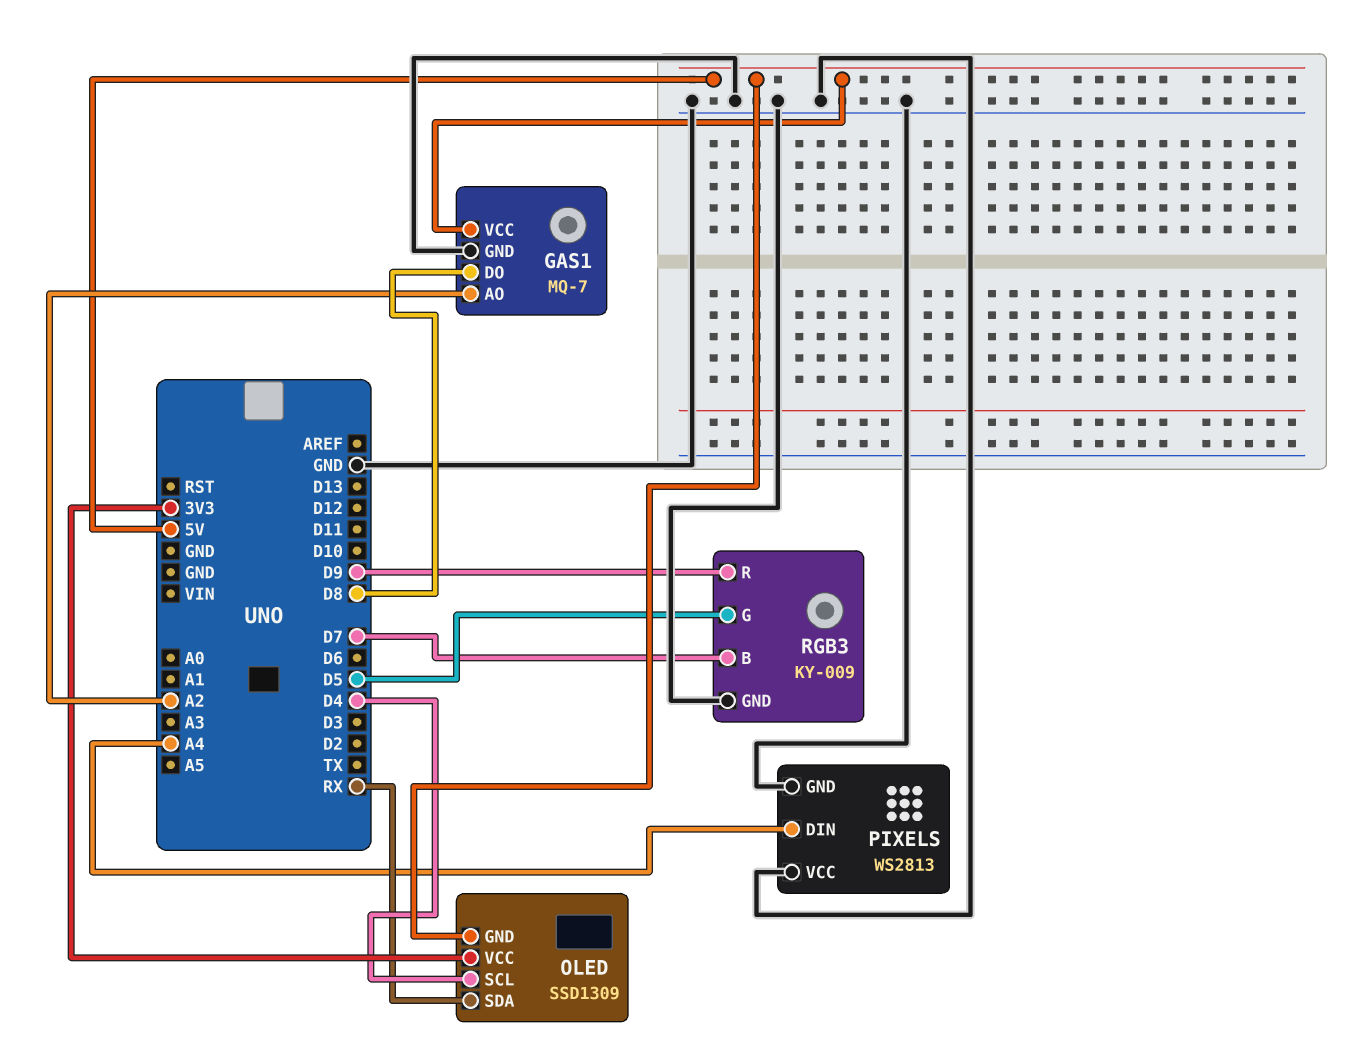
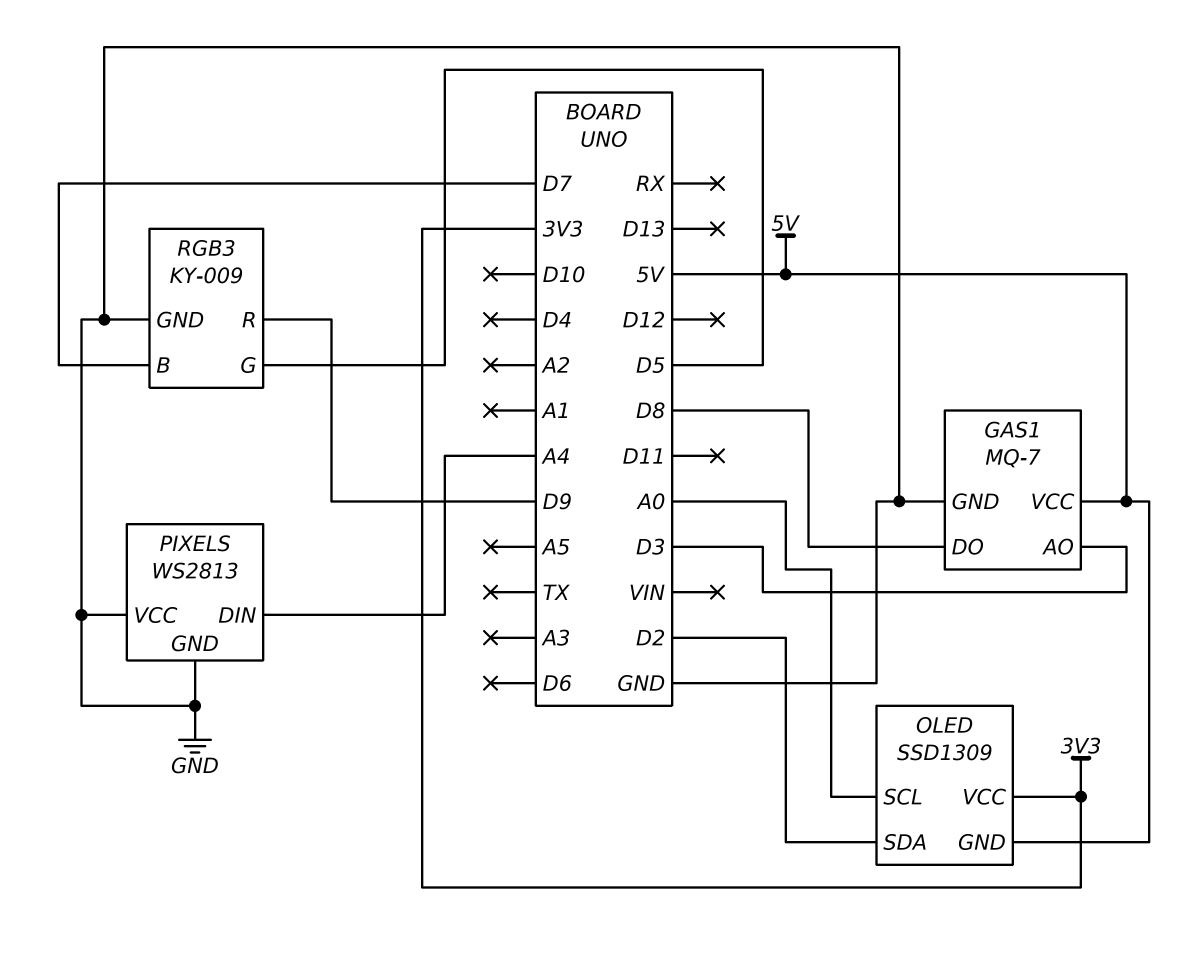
GAS1 pin AO: A2 -> D3
OLED pin SCL: D4 -> A0
OLED pin SDA: RX -> D2

